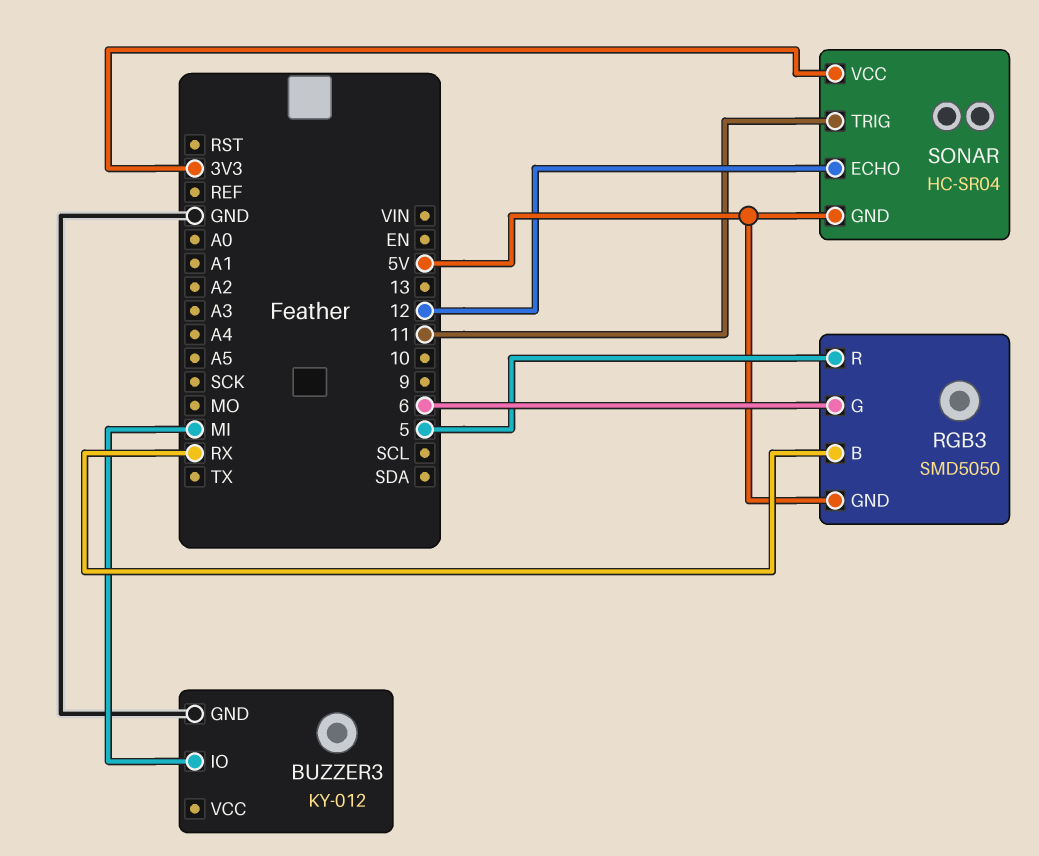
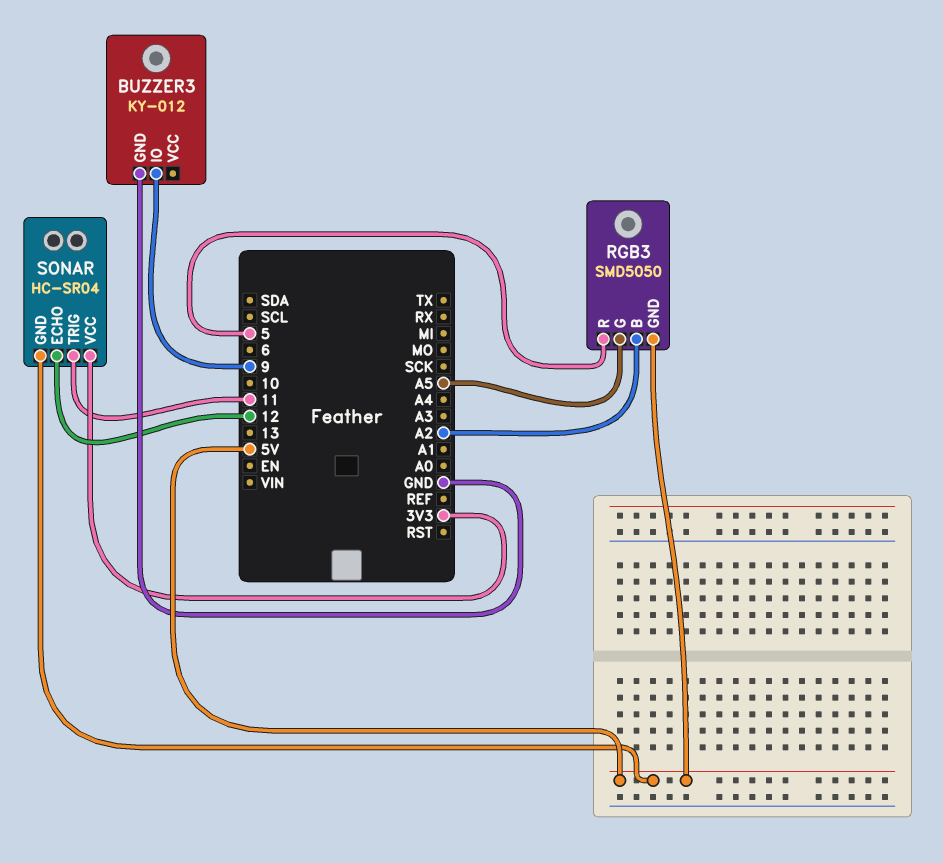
BUZZER3 pin IO: MI -> 9
RGB3 pin B: RX -> A2
RGB3 pin G: 6 -> A5

